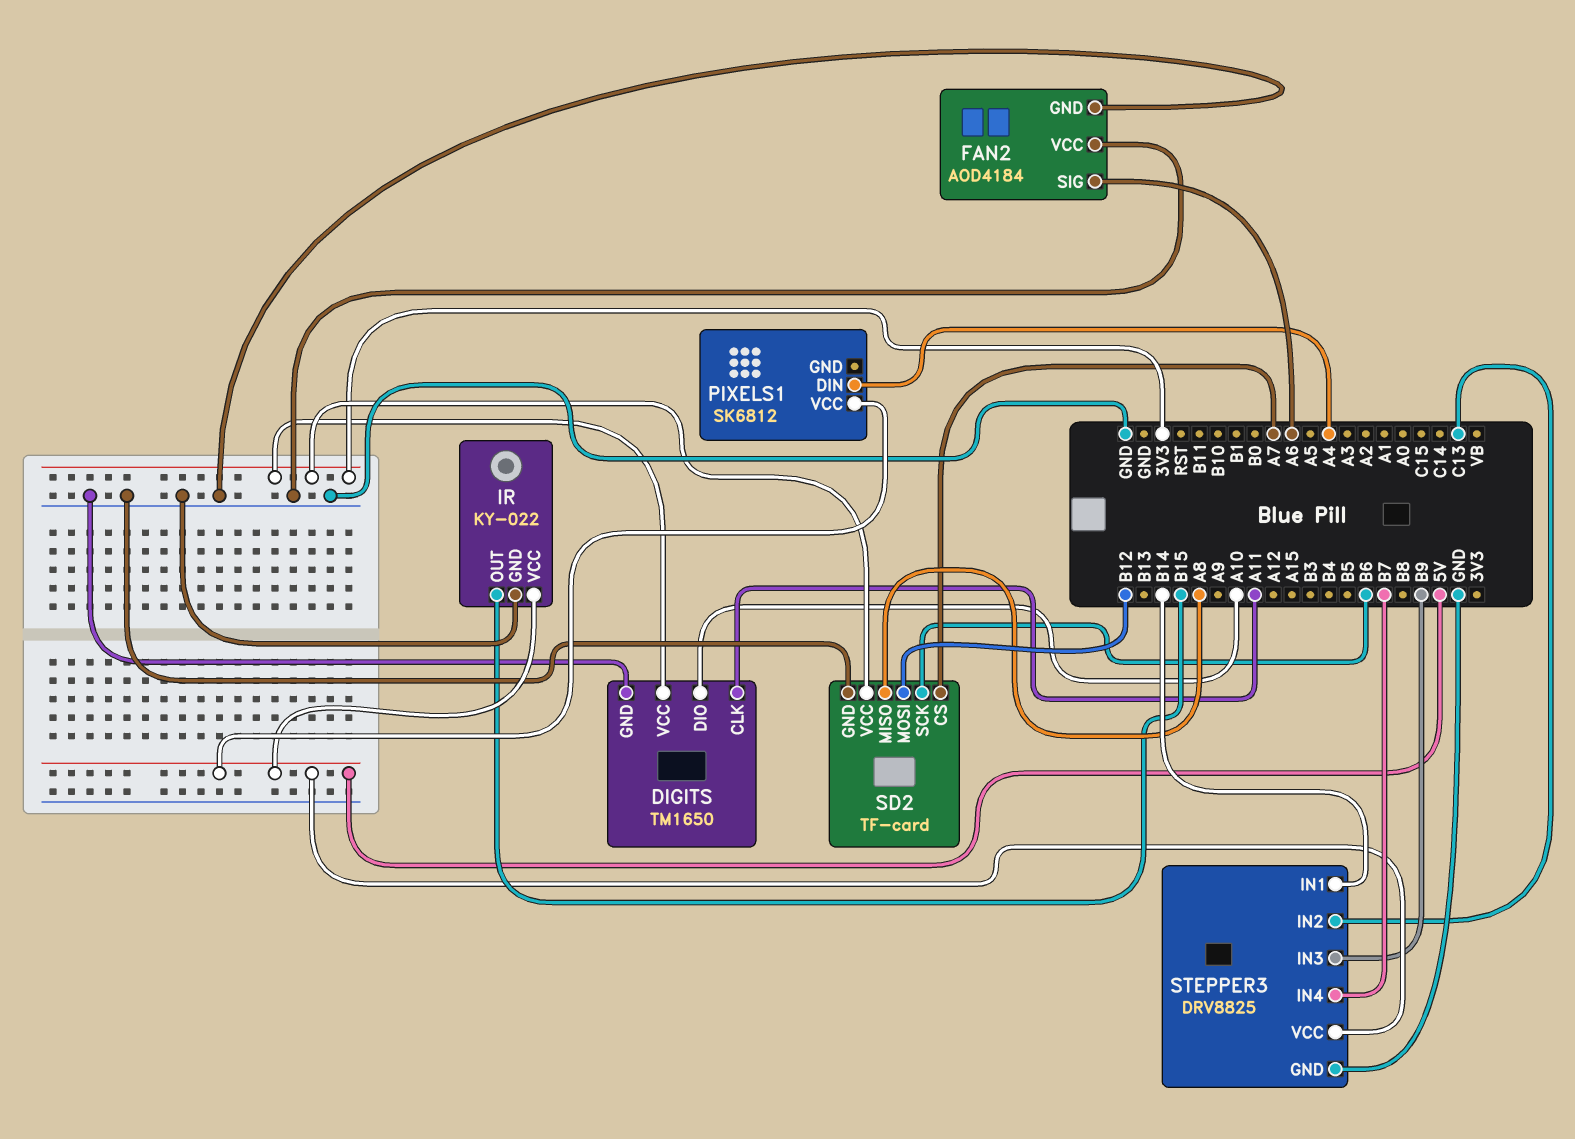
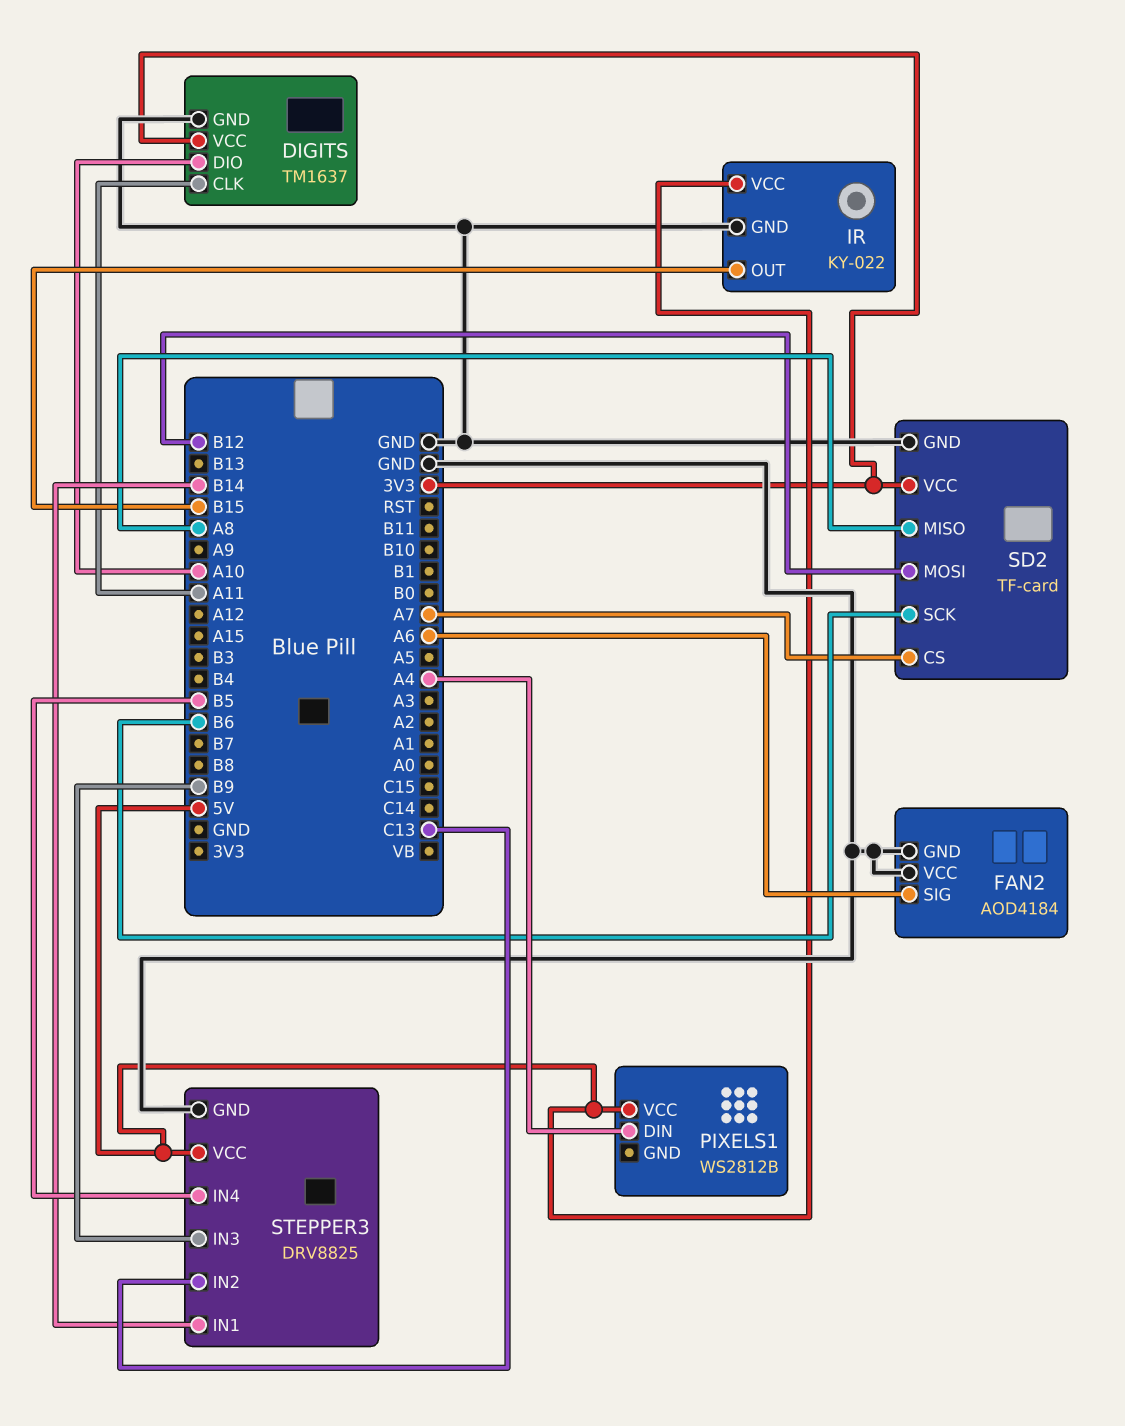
DIGITS: TM1650 -> TM1637
PIXELS1: SK6812 -> WS2812B
STEPPER3 pin IN4: B7 -> B5

